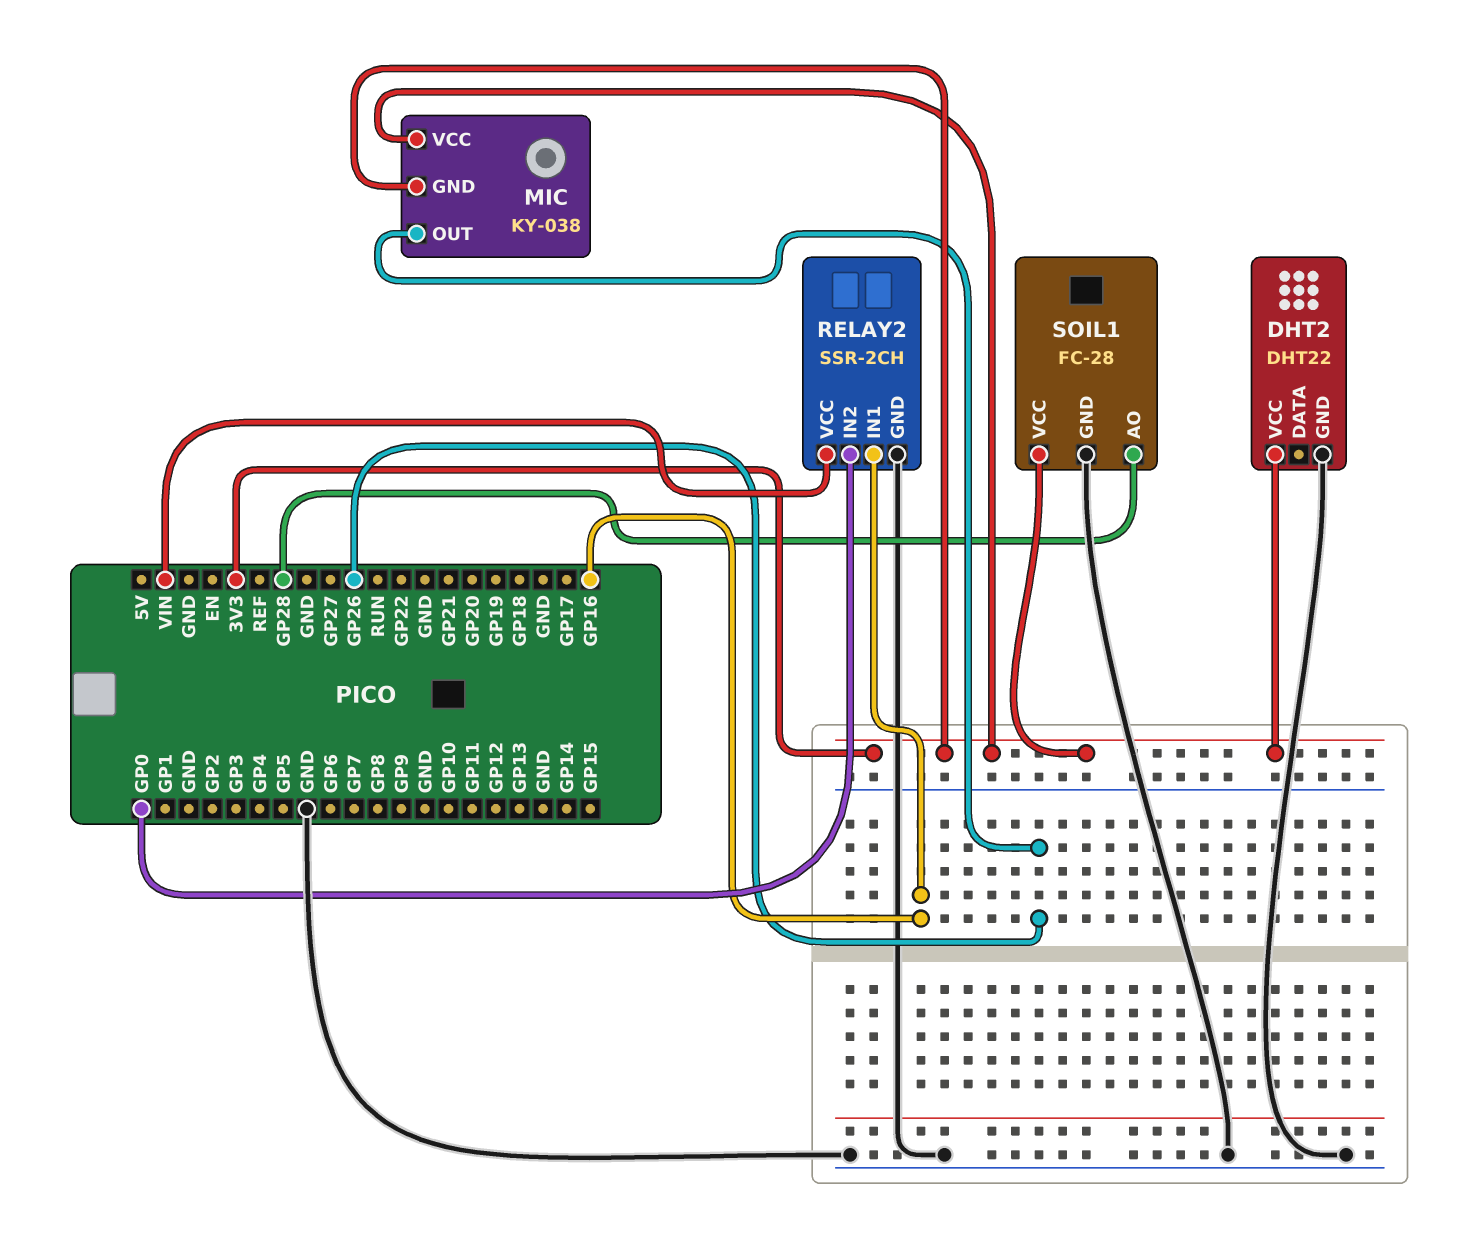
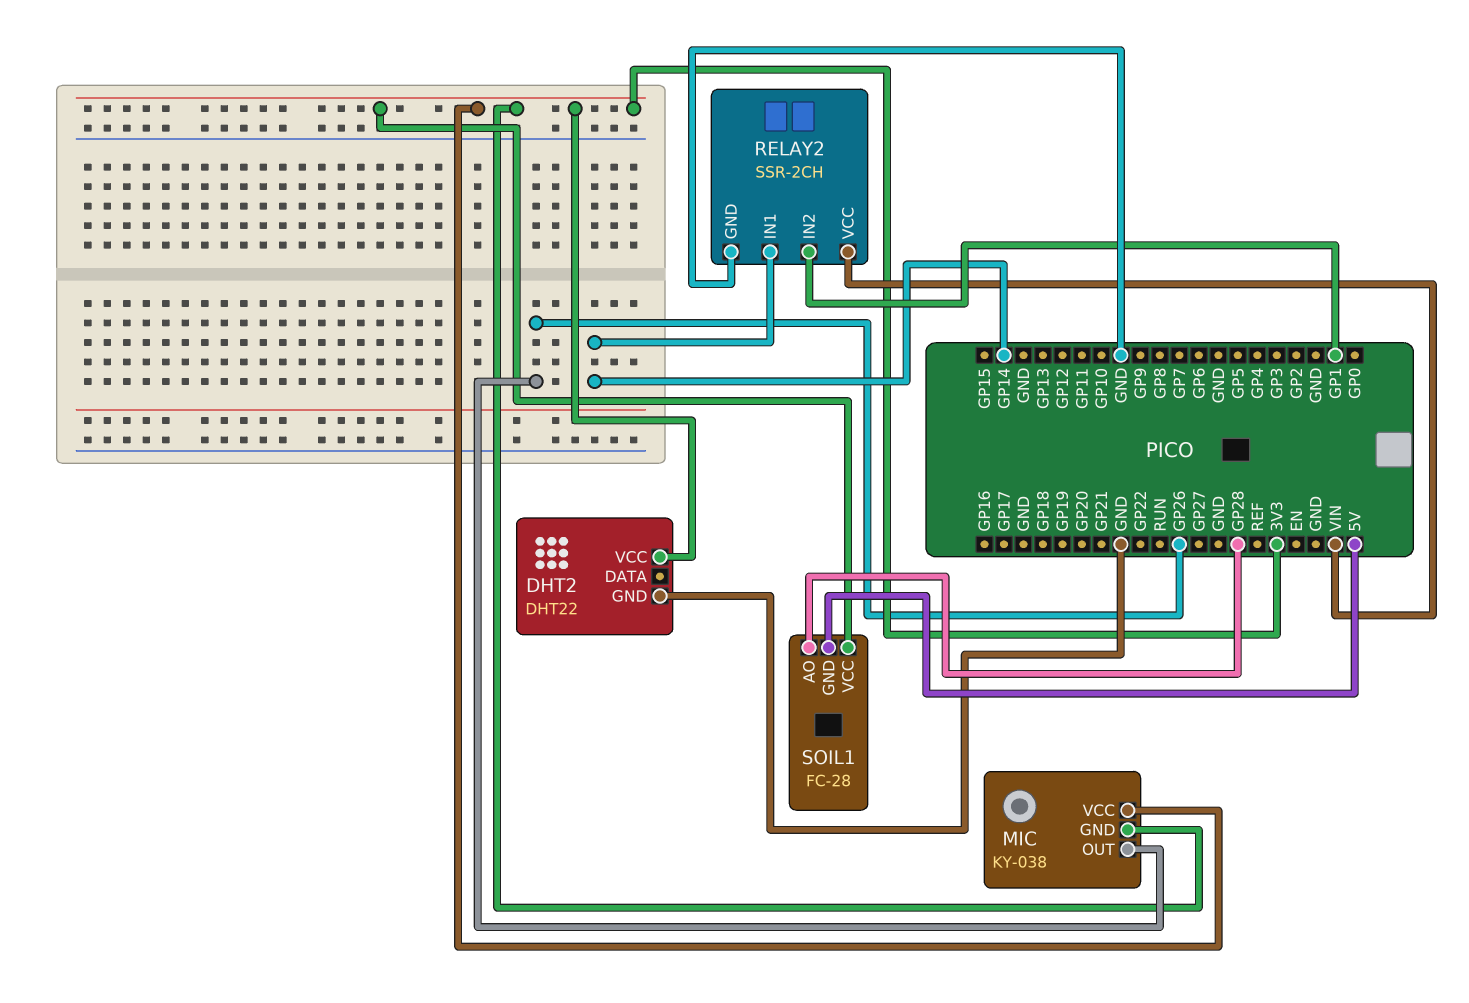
RELAY2 pin IN1: GP16 -> GP14
RELAY2 pin IN2: GP0 -> GP1
SOIL1 pin GND: GND -> 5V

